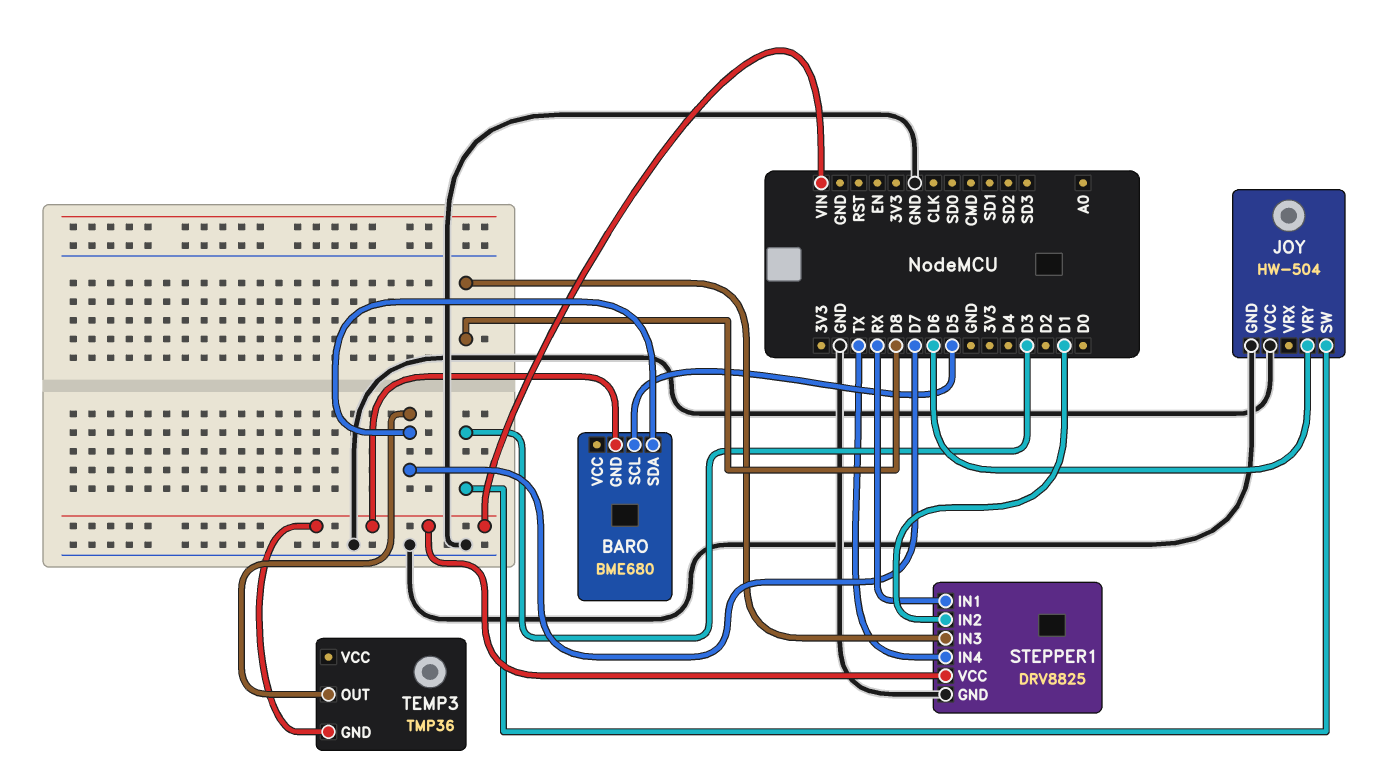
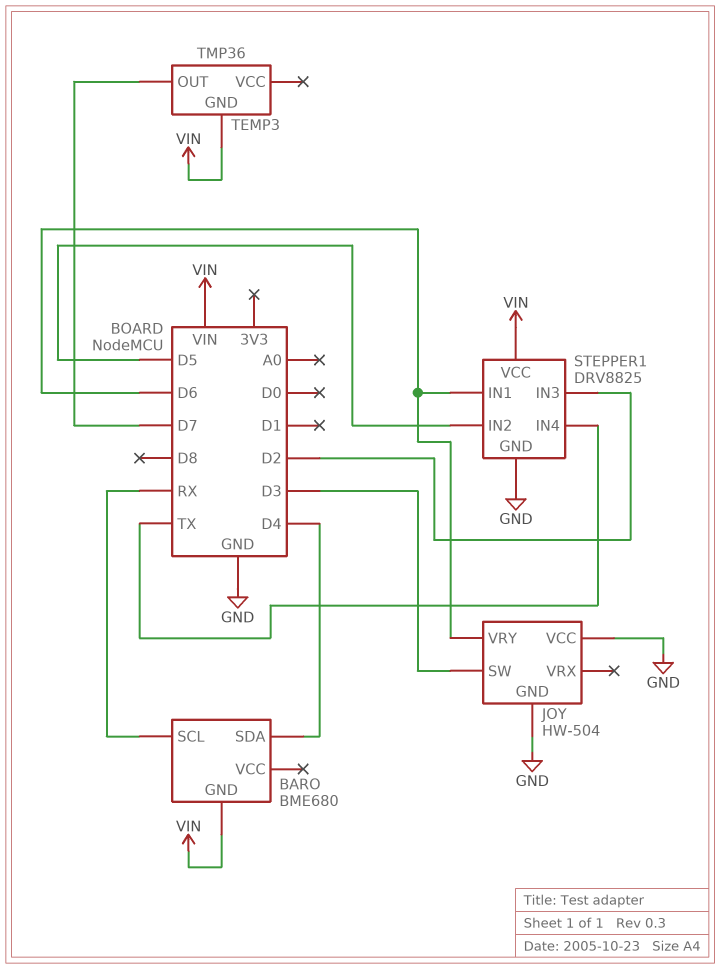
BARO pin SCL: D5 -> RX
BARO pin SDA: D7 -> D4
STEPPER1 pin IN1: RX -> D6
STEPPER1 pin IN2: D1 -> D5
STEPPER1 pin IN3: D8 -> D2

